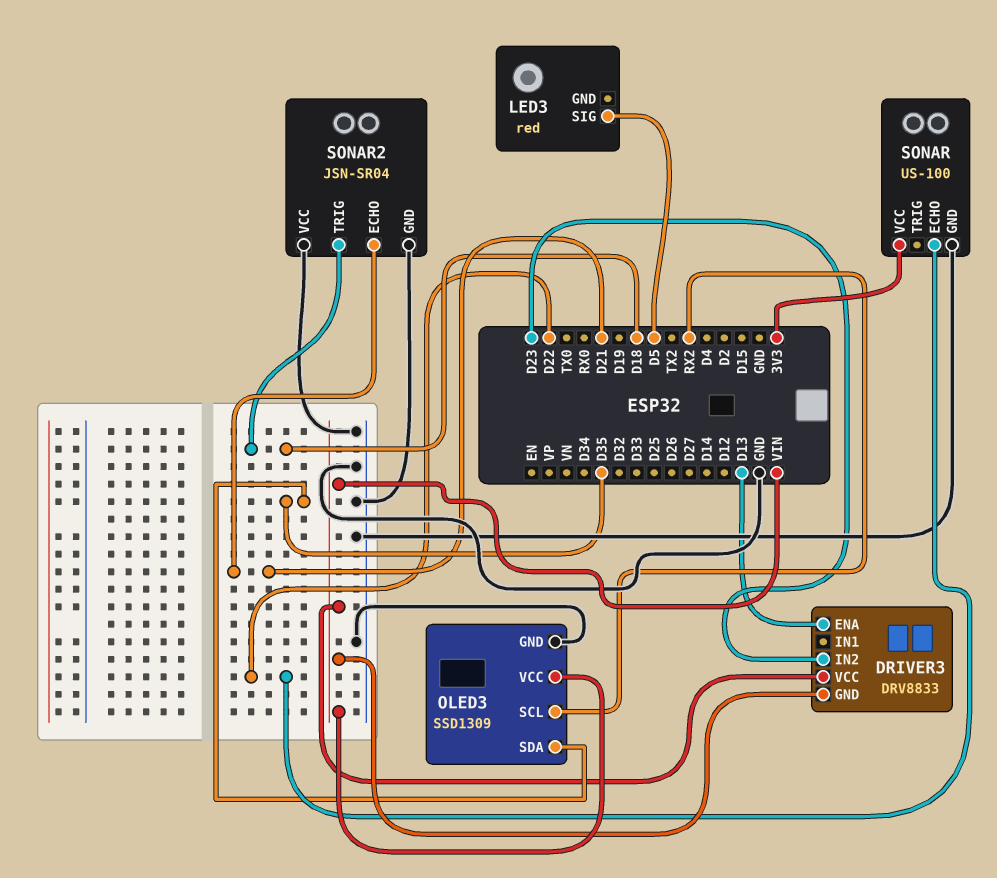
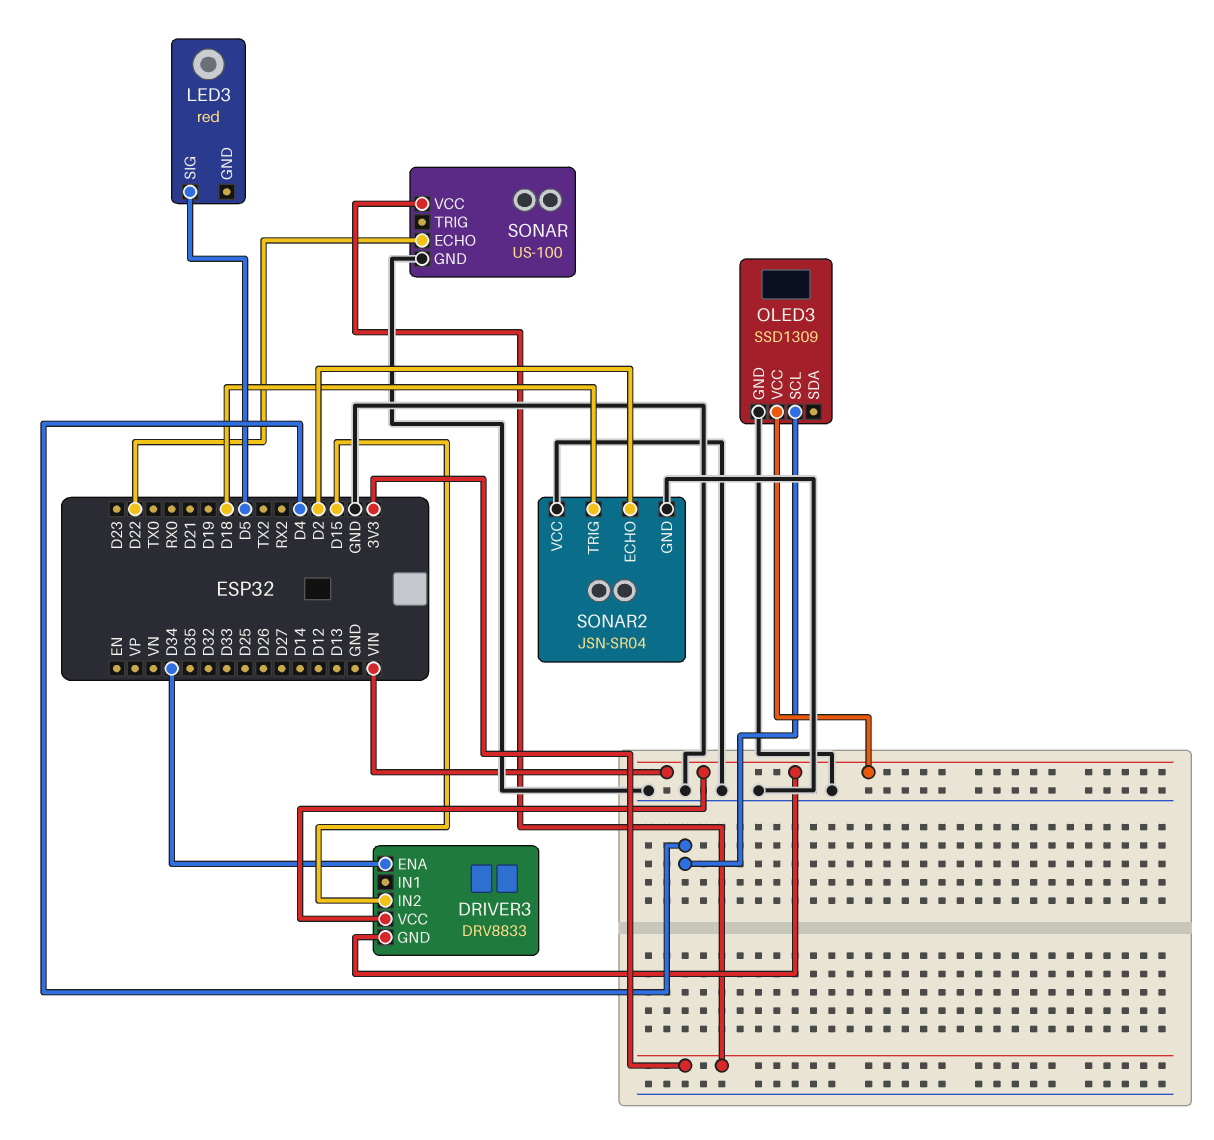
DRIVER3 pin ENA: D13 -> D34
DRIVER3 pin IN2: D23 -> D15
OLED3 pin SCL: RX2 -> D4
OLED3 pin SDA: D35 -> none
SONAR2 pin ECHO: D21 -> D2

